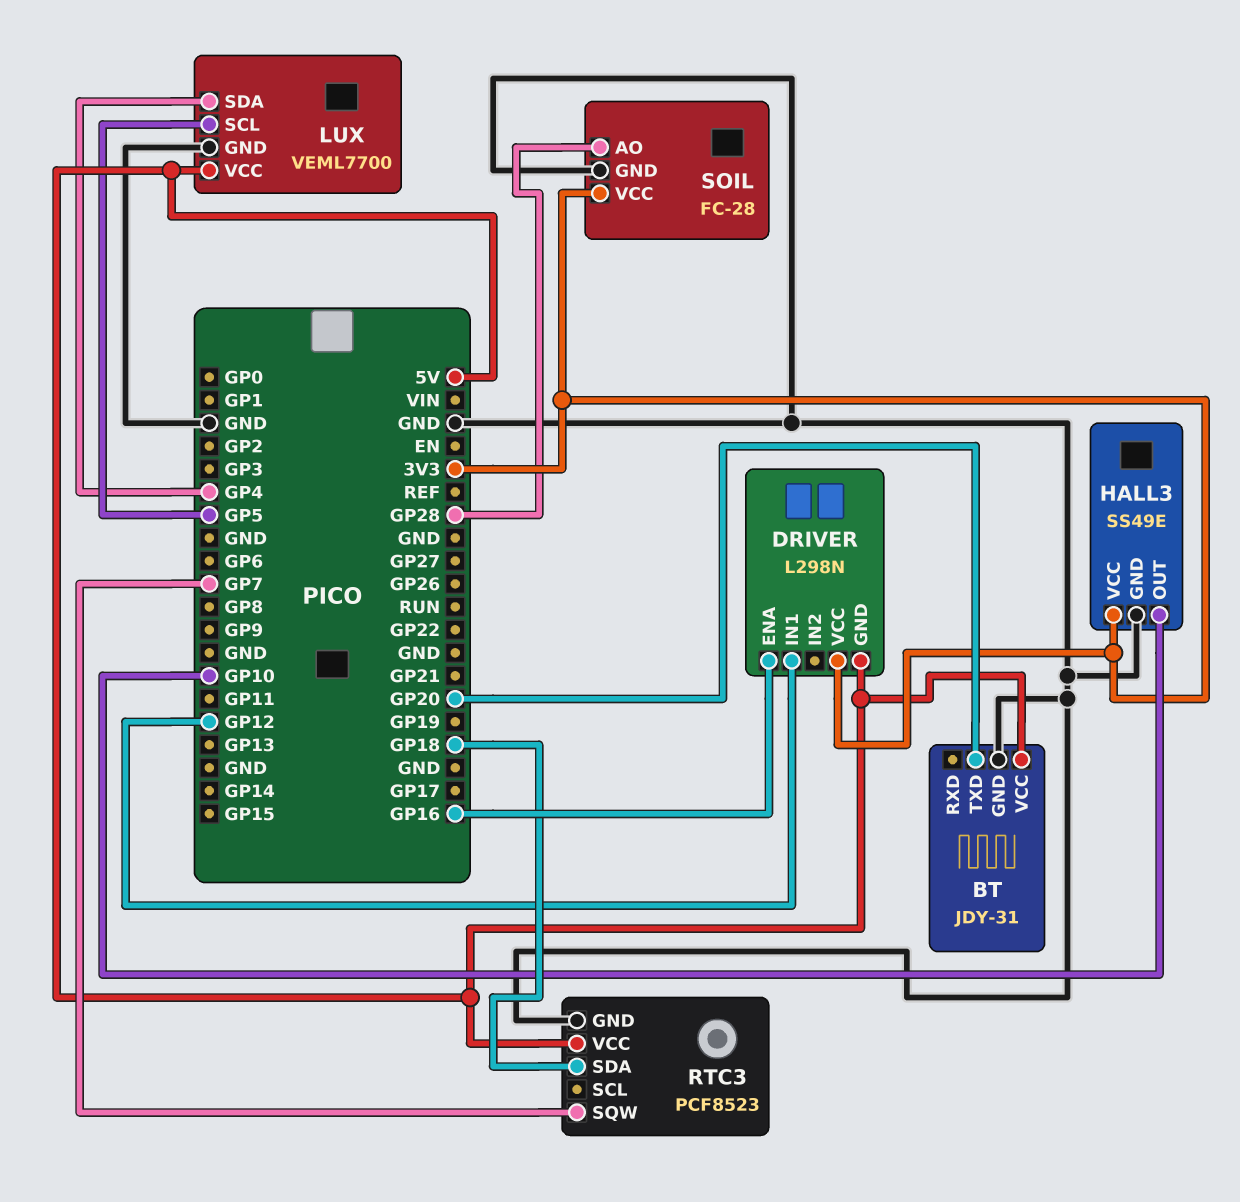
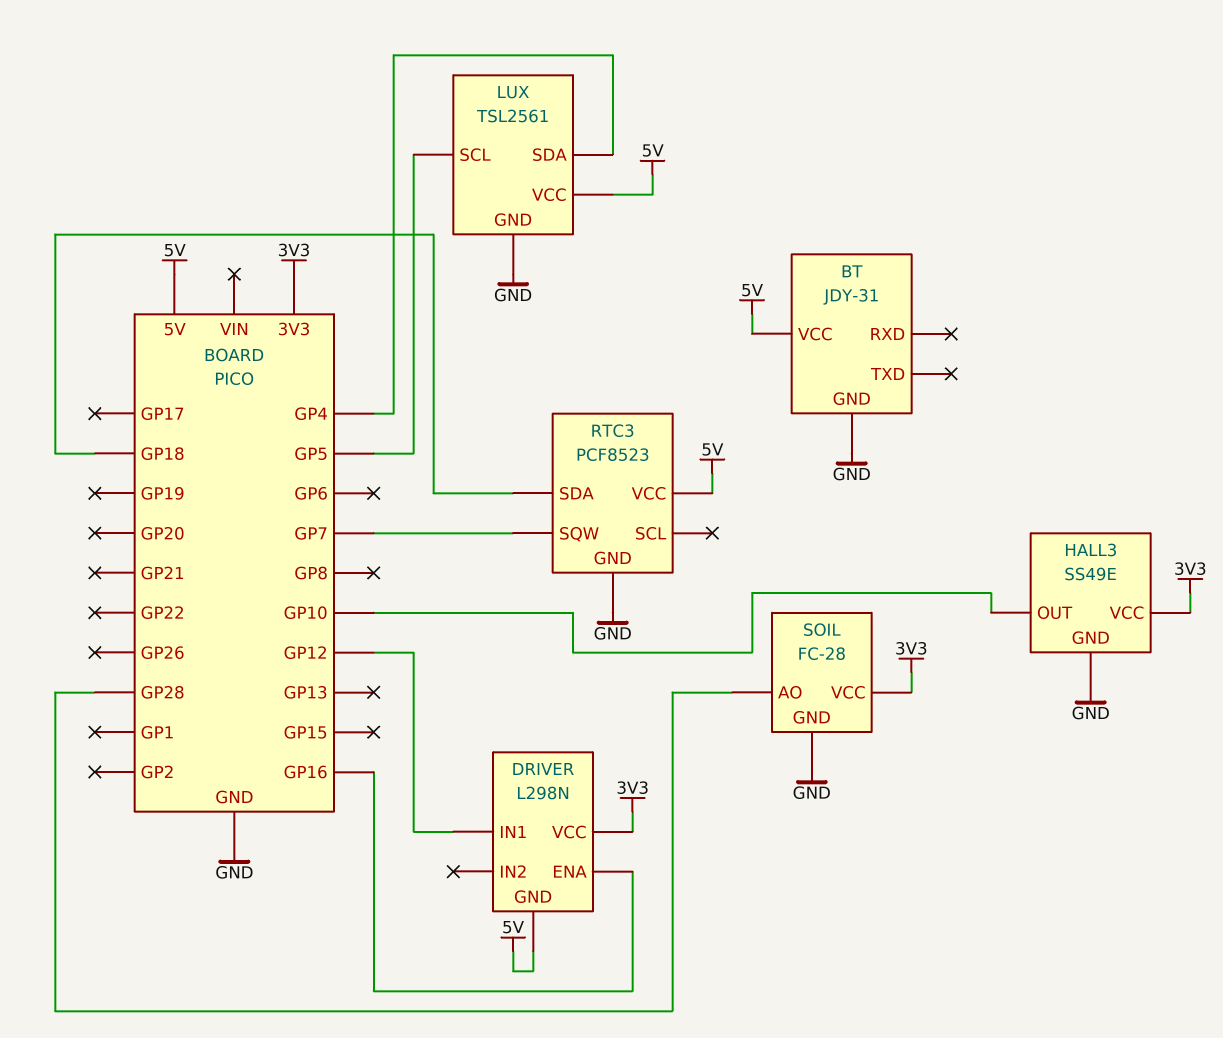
BT pin TXD: GP20 -> none
LUX: VEML7700 -> TSL2561

